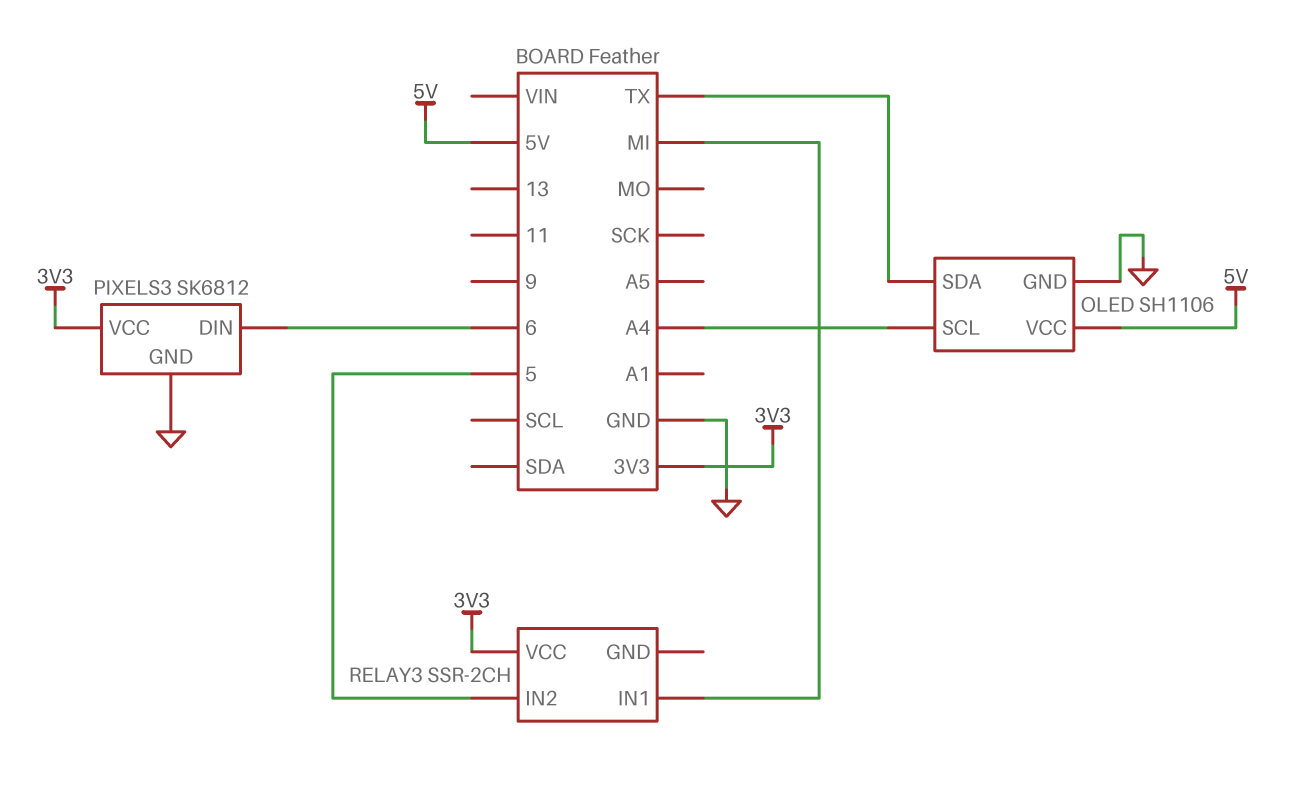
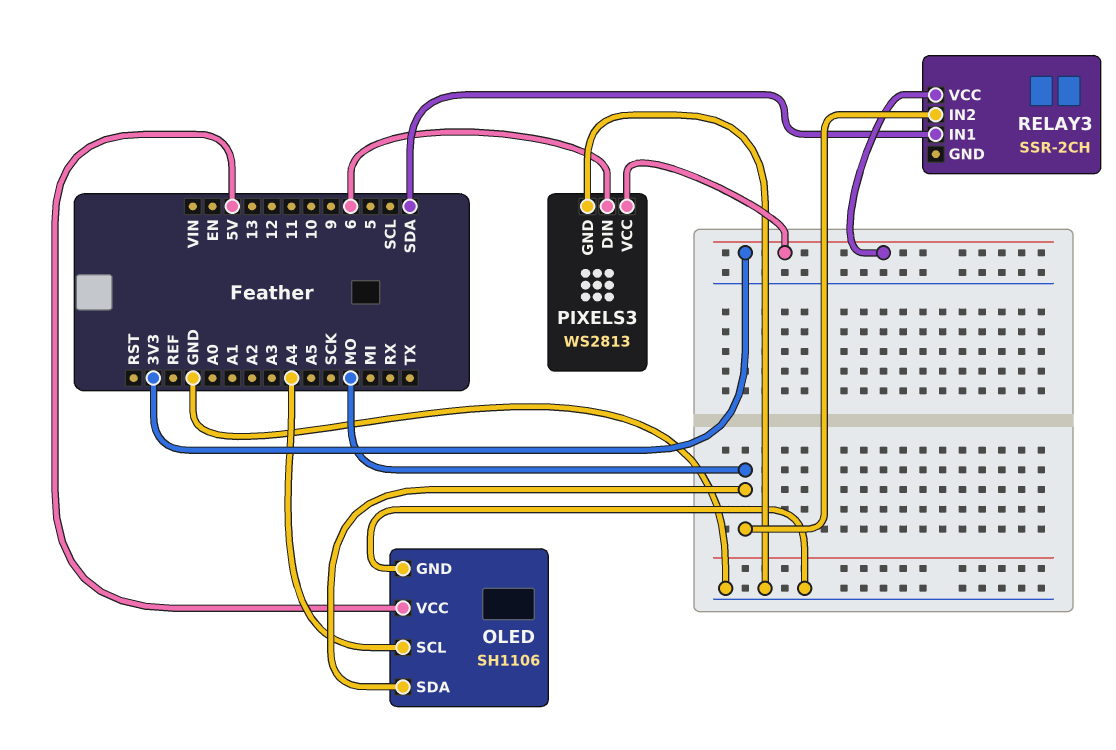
OLED pin SDA: TX -> MO
PIXELS3: SK6812 -> WS2813
RELAY3 pin IN1: MI -> SDA
RELAY3 pin IN2: 5 -> MO

